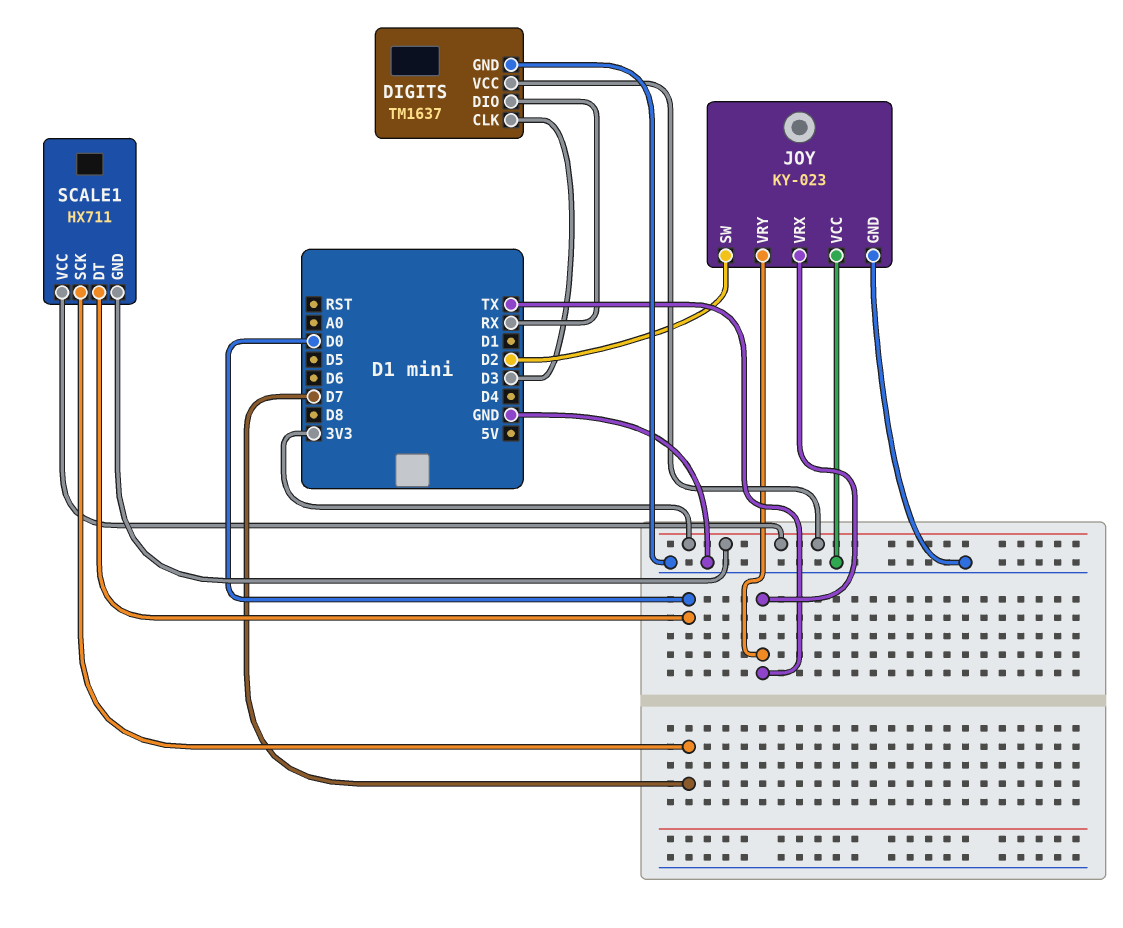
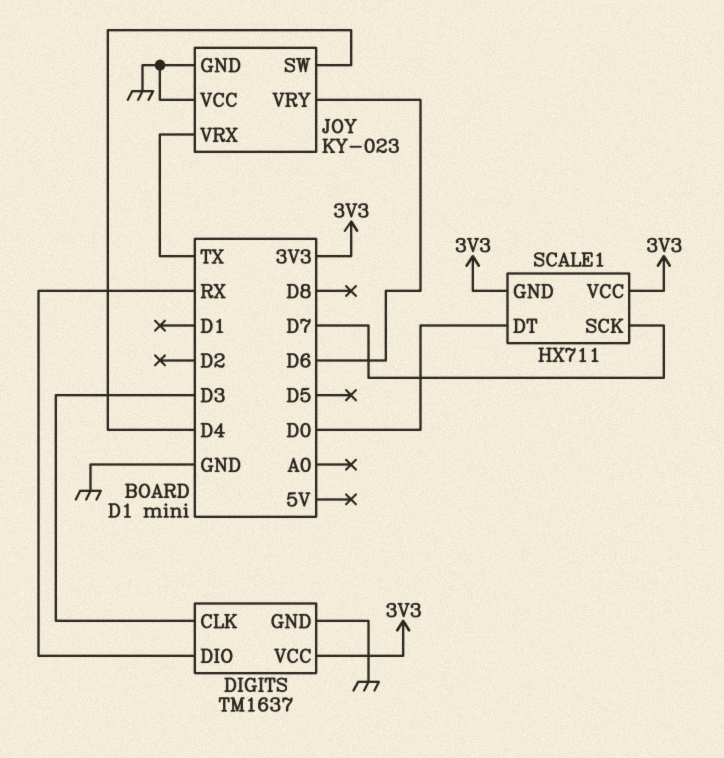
JOY pin SW: D2 -> D4
JOY pin VRY: TX -> D6

